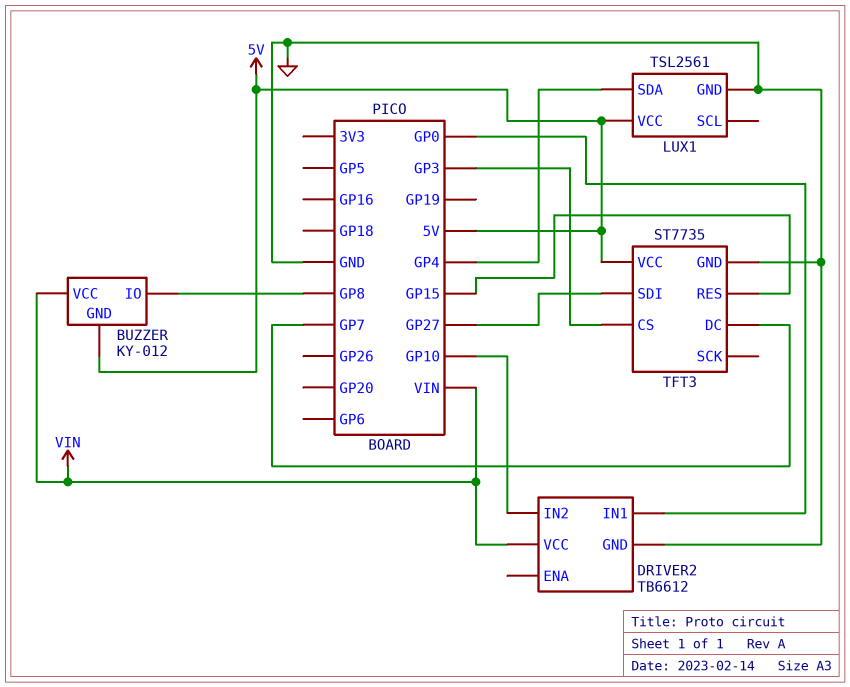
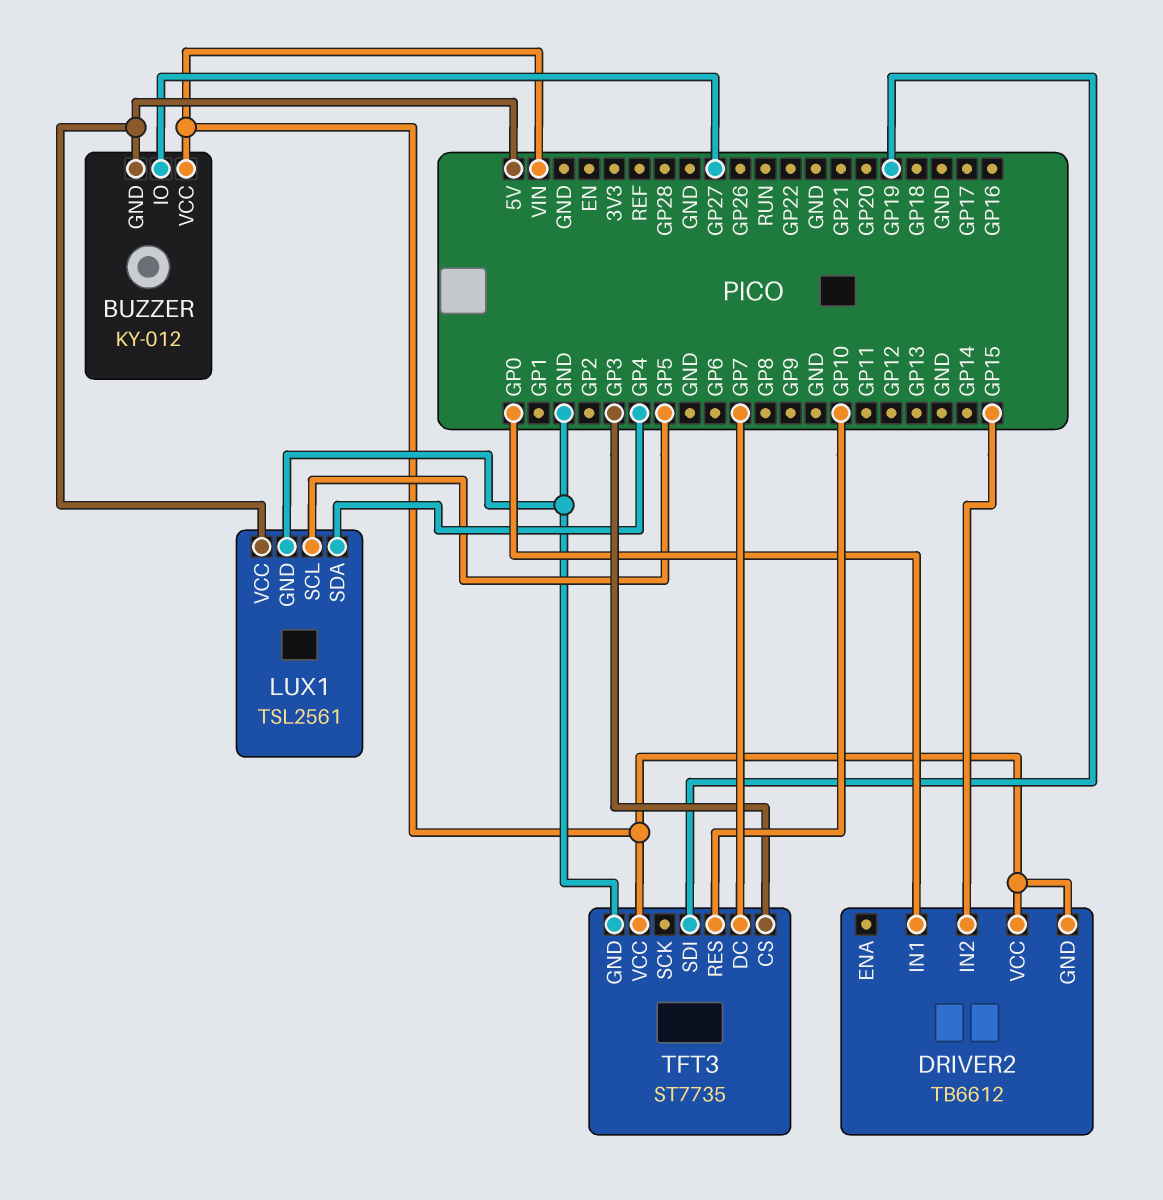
BUZZER pin IO: GP8 -> GP27
DRIVER2 pin GND: GND -> VIN
DRIVER2 pin IN2: GP10 -> GP15
LUX1 pin SCL: none -> GP5
TFT3 pin RES: GP15 -> GP10
TFT3 pin SDI: GP27 -> GP19
TFT3 pin VCC: 5V -> VIN

